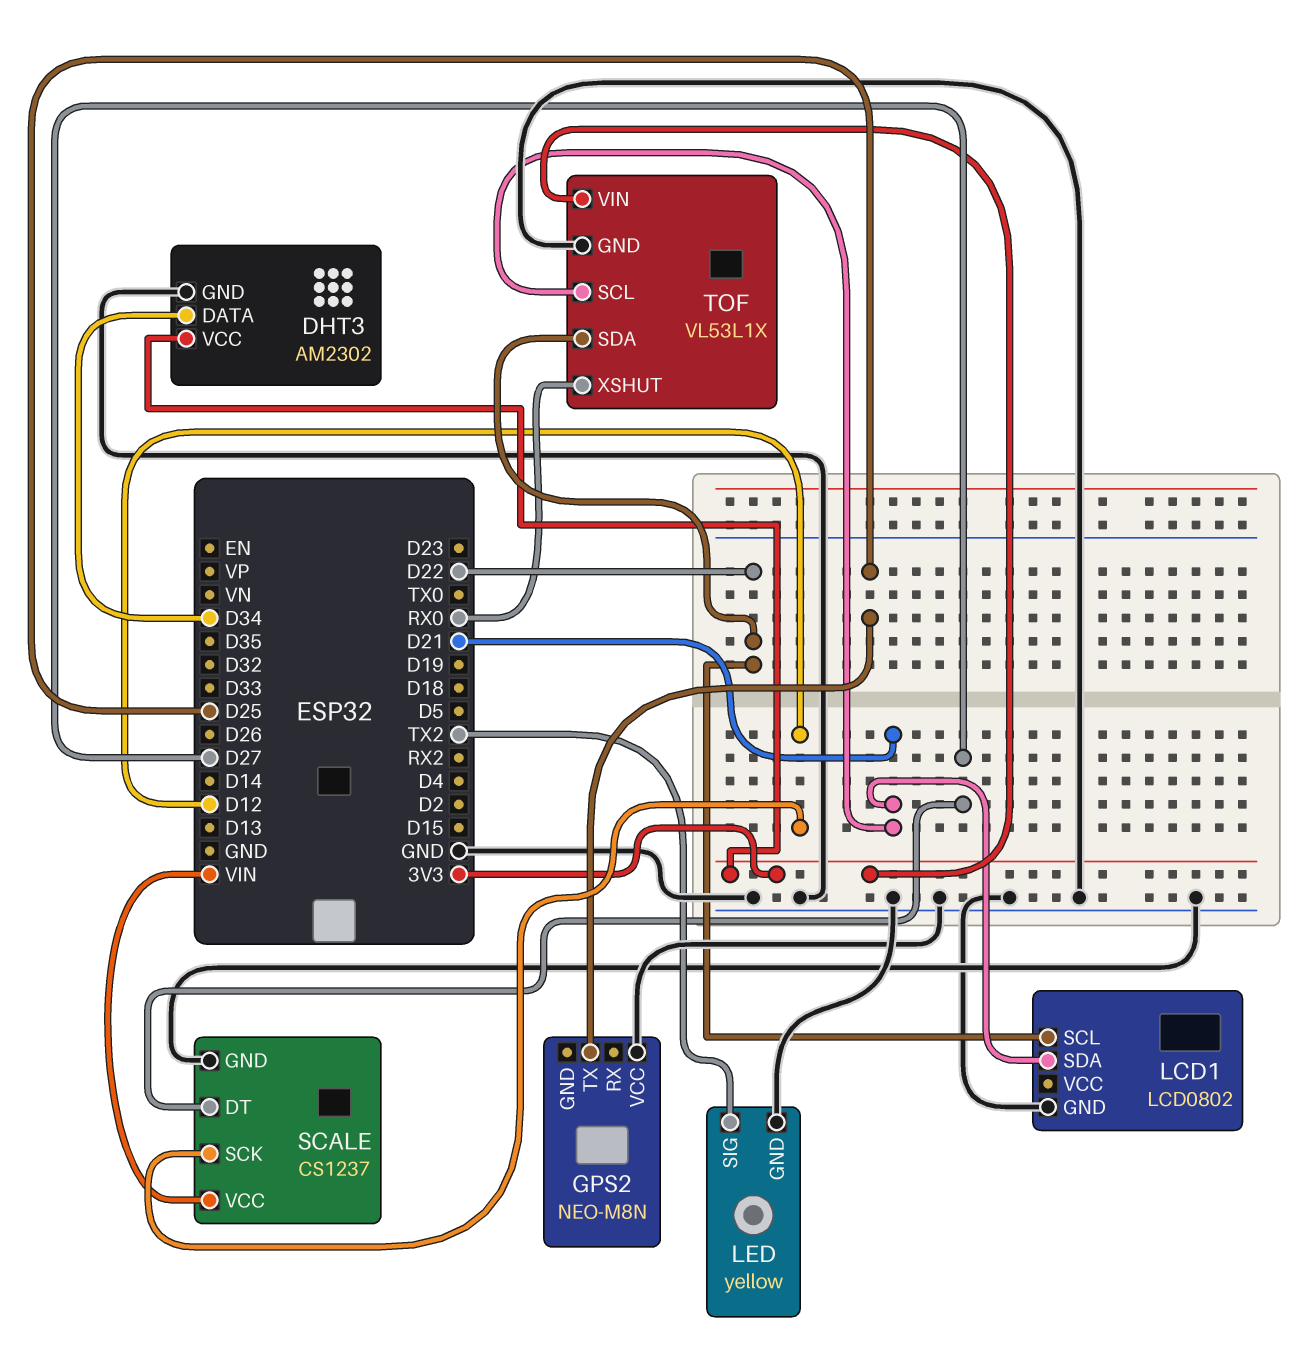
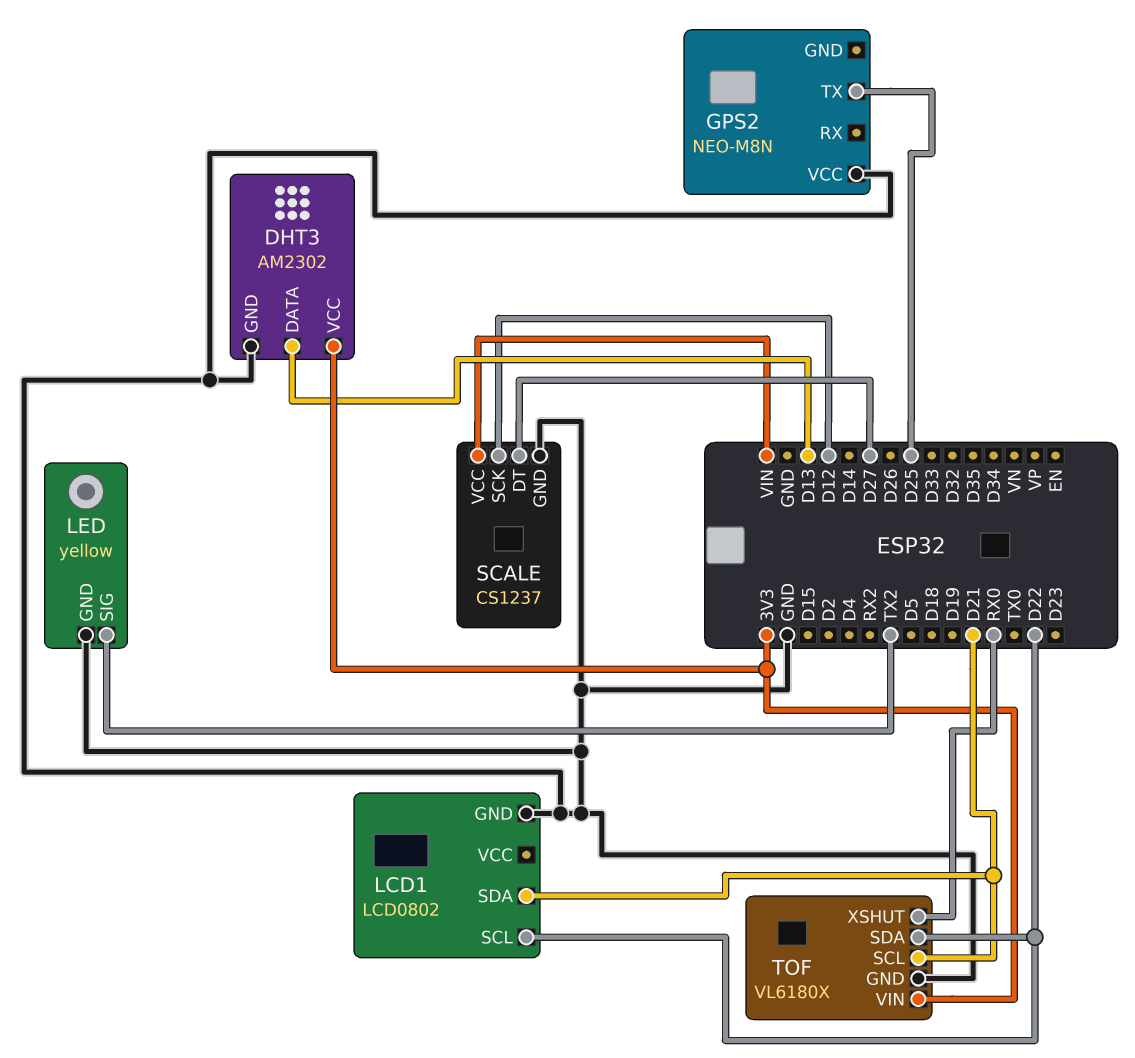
DHT3 pin DATA: D34 -> D13
TOF: VL53L1X -> VL6180X

